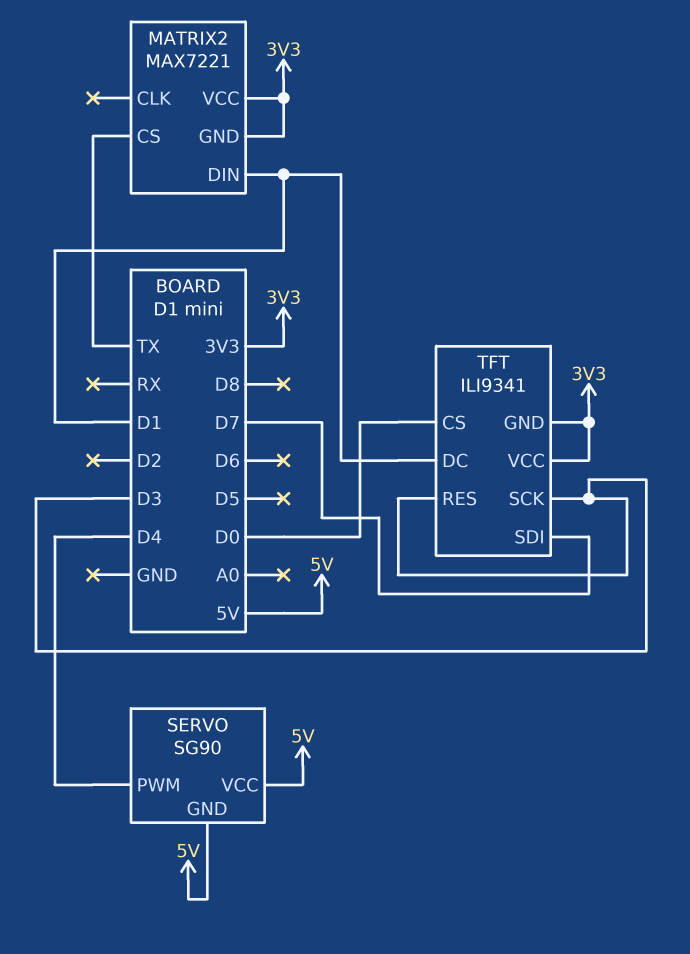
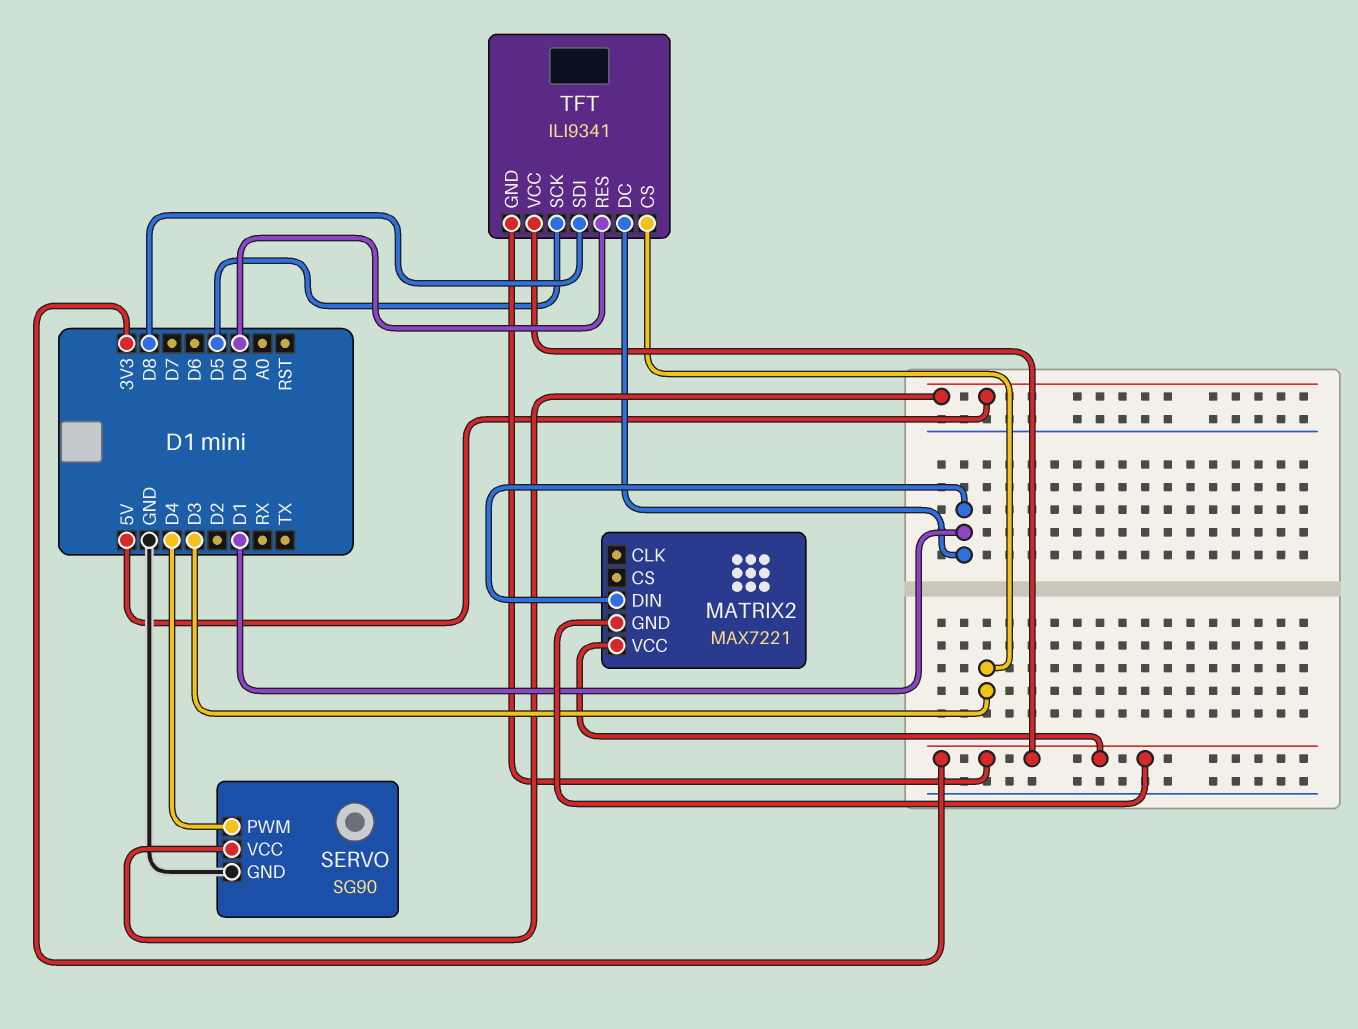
MATRIX2 pin CS: TX -> none
SERVO pin GND: 5V -> GND
TFT pin CS: D0 -> D3
TFT pin RES: D3 -> D0
TFT pin SCK: D3 -> D5
TFT pin SDI: D7 -> D8

